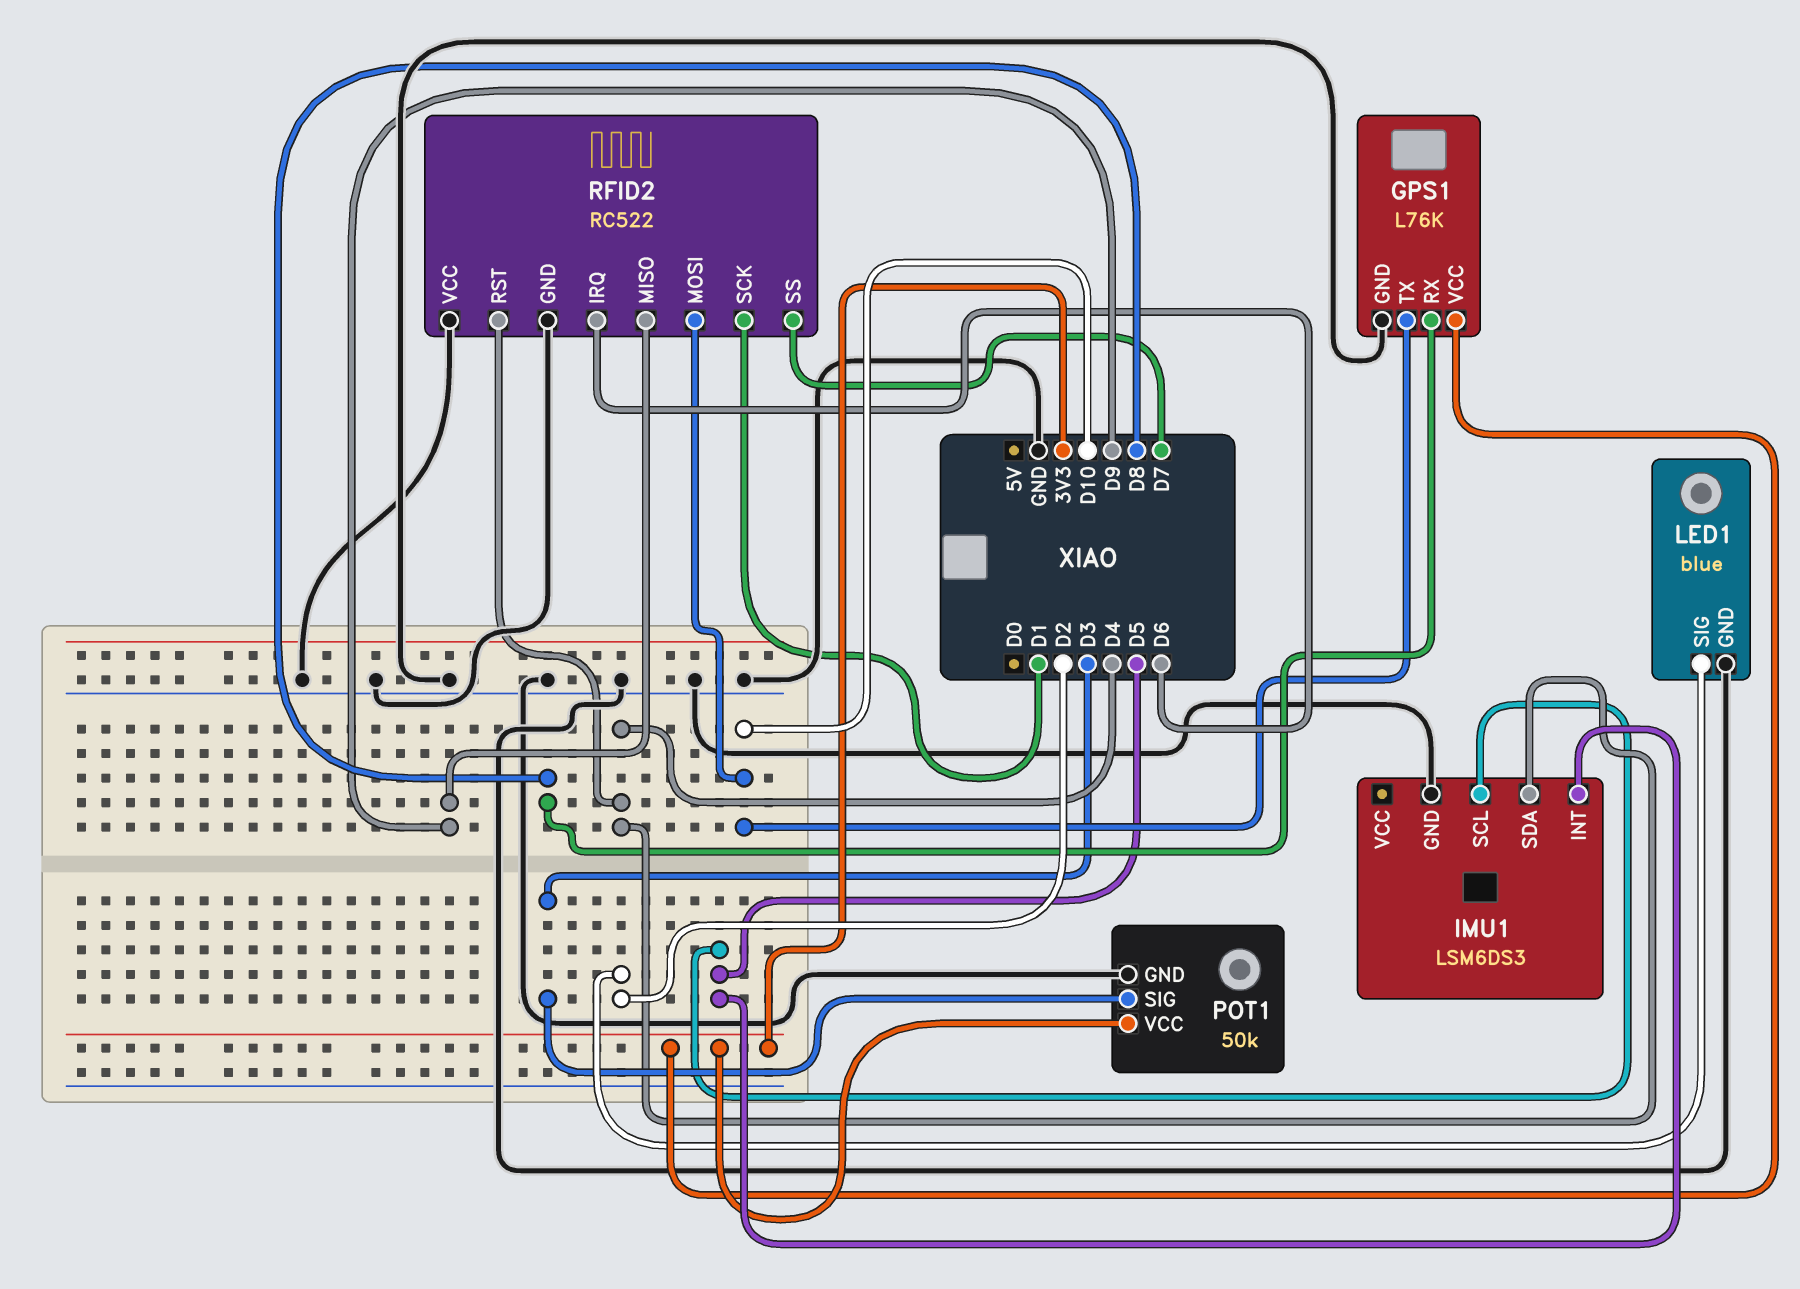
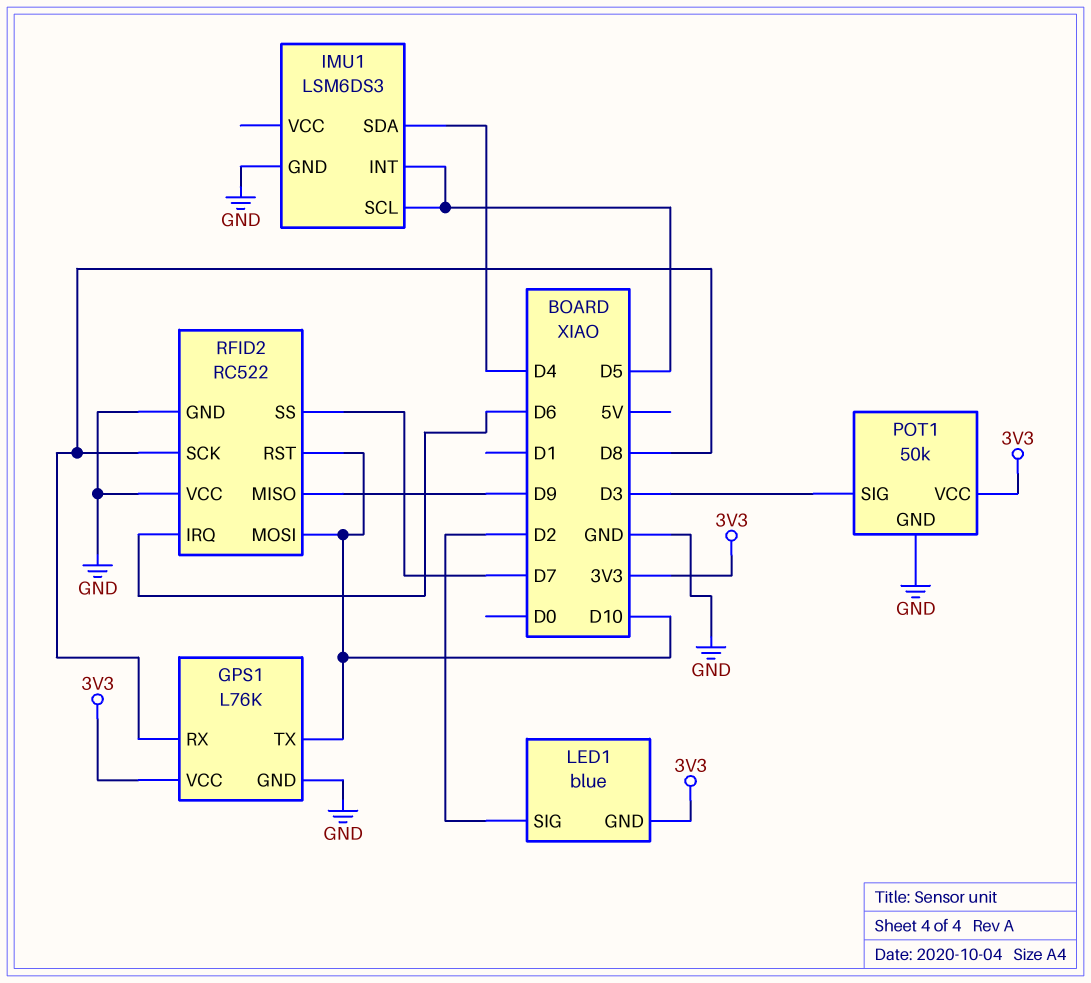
LED1 pin GND: GND -> 3V3
RFID2 pin RST: D4 -> D10
RFID2 pin SCK: D1 -> D8

